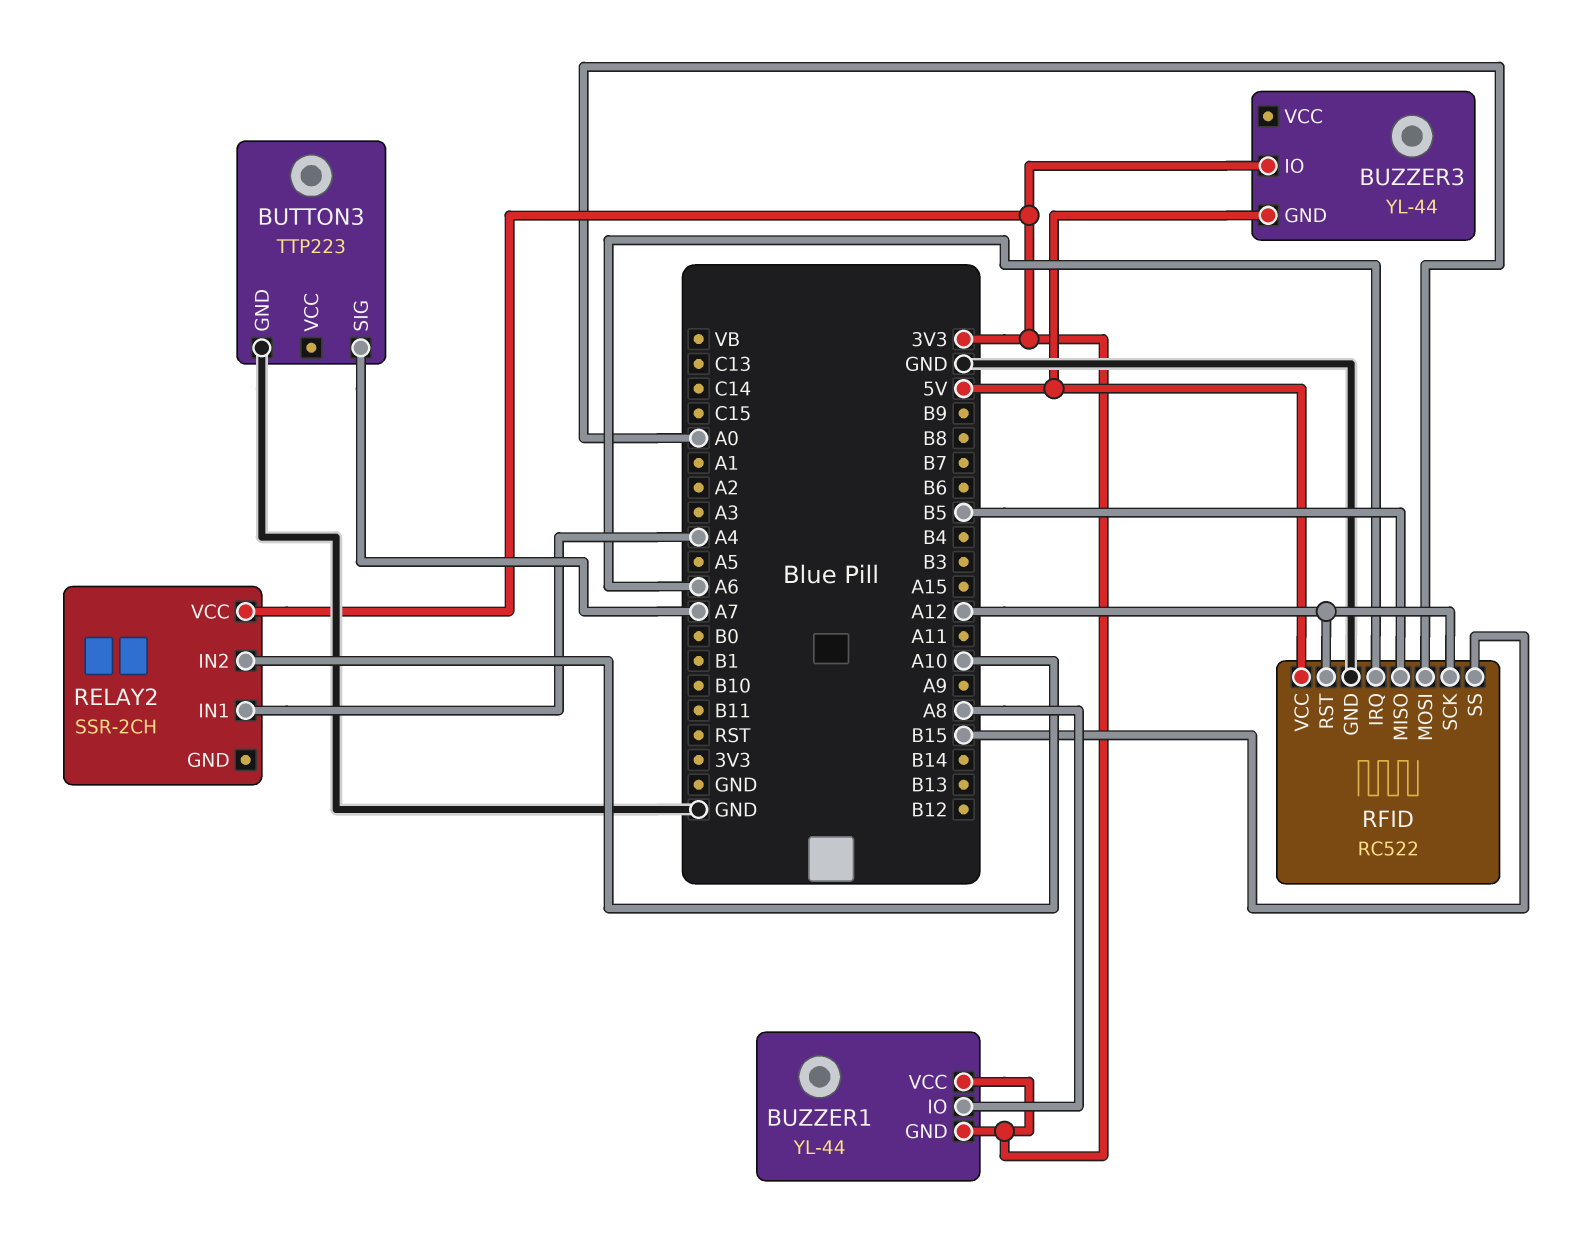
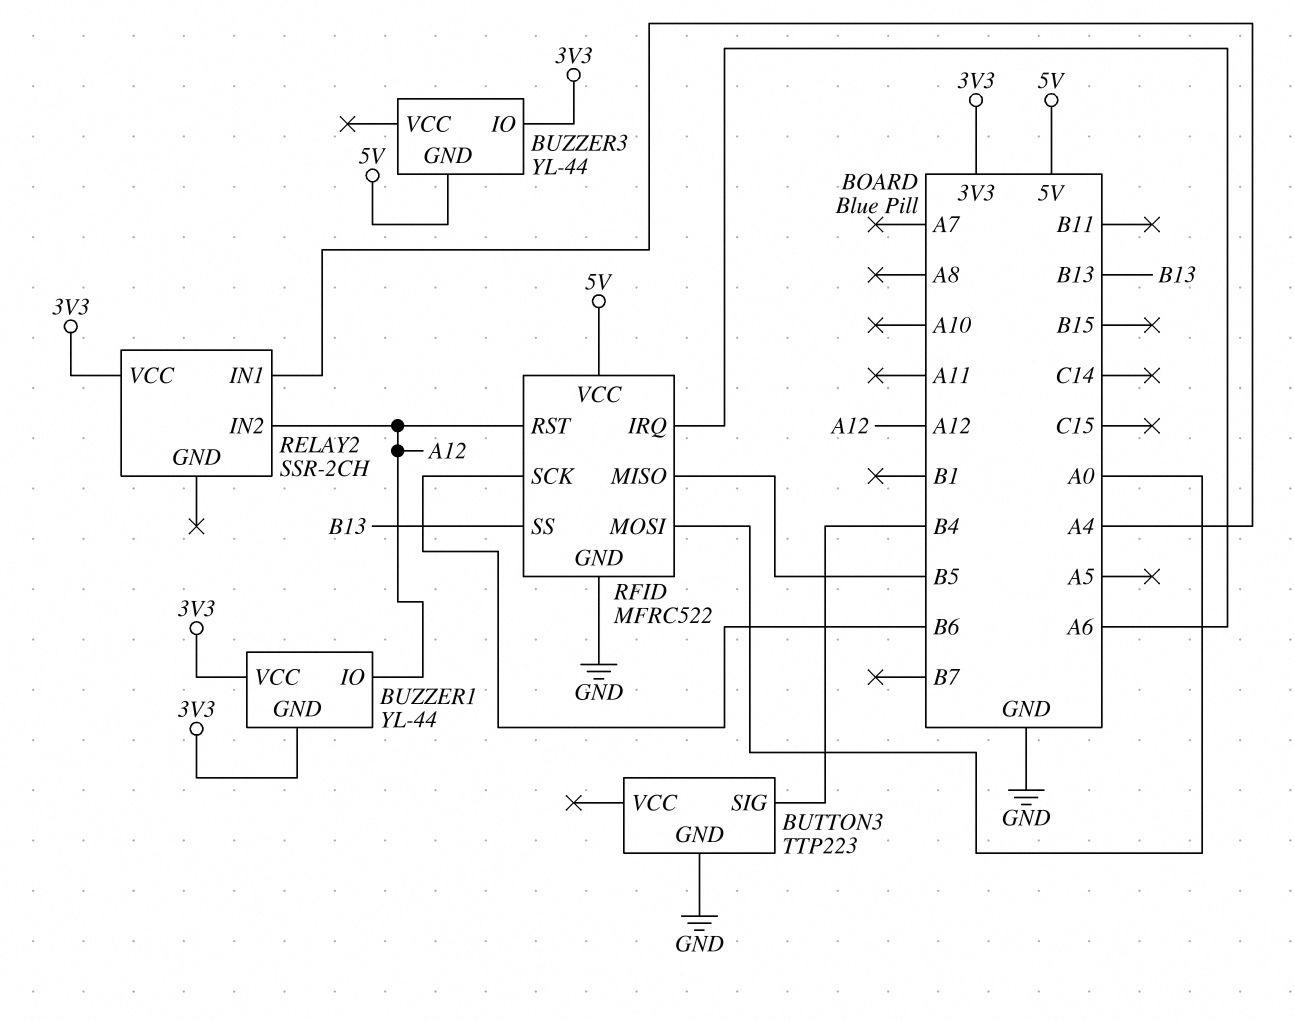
BUTTON3 pin SIG: A7 -> B4
BUZZER1 pin IO: A8 -> A12
RELAY2 pin IN2: A10 -> A12
RFID: RC522 -> MFRC522
RFID pin SCK: A12 -> B6
RFID pin SS: B15 -> B13

